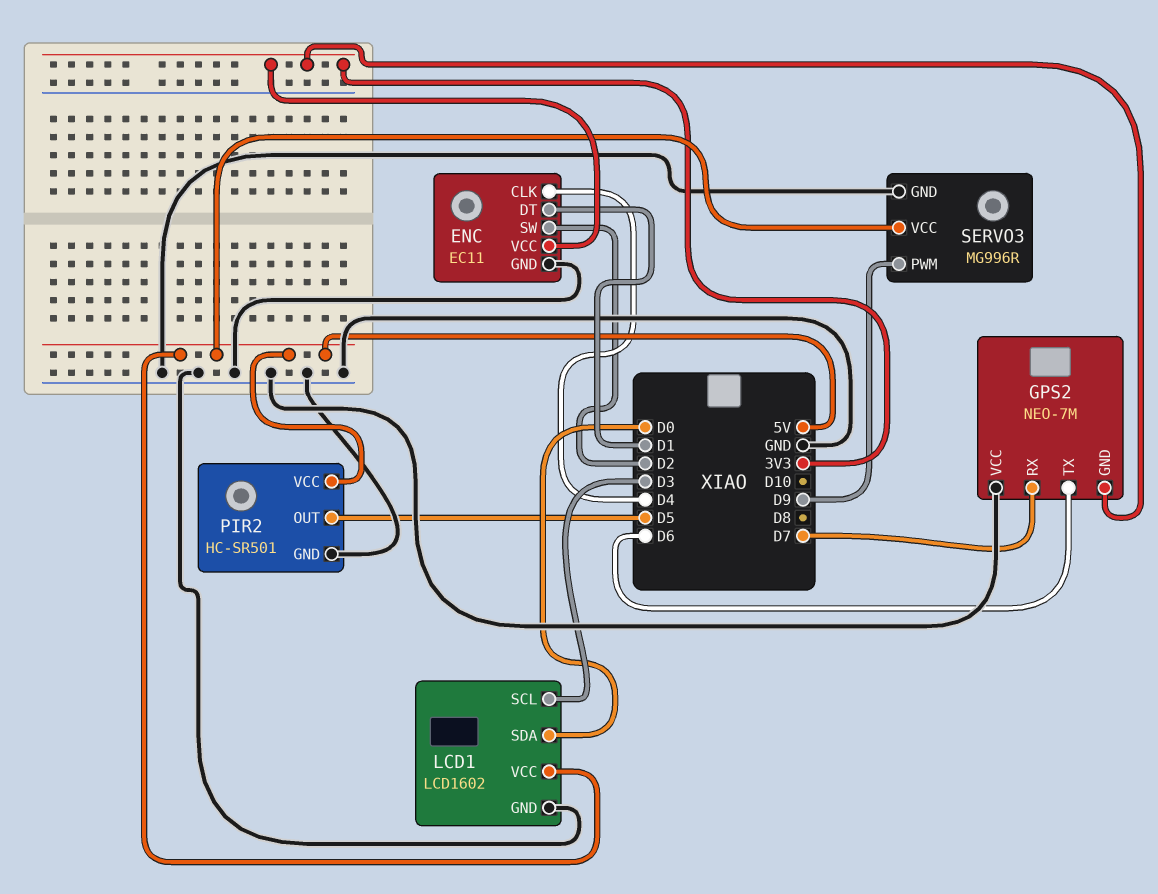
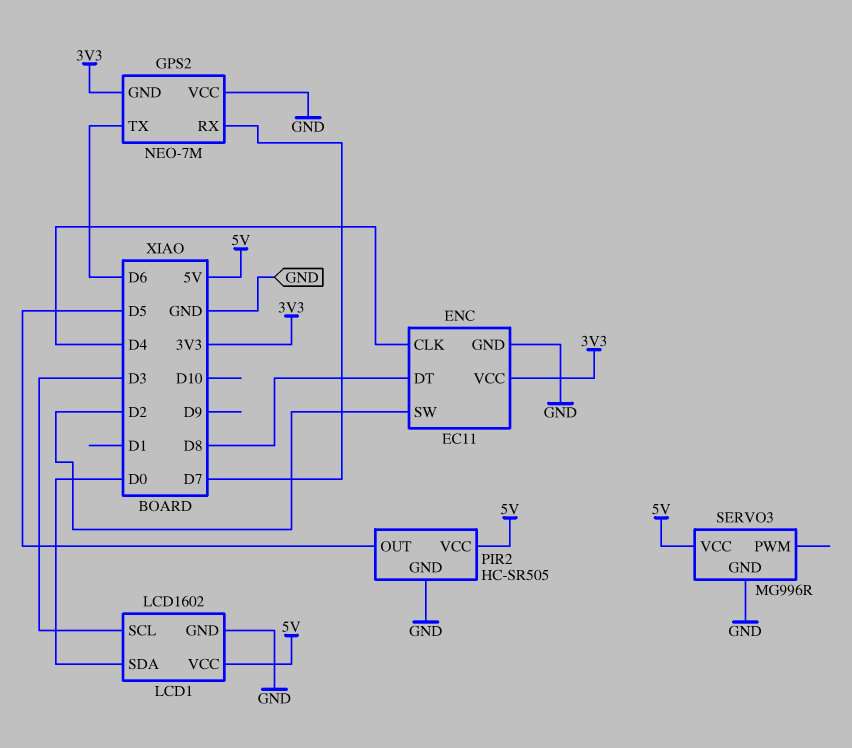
ENC pin DT: D1 -> D8
PIR2: HC-SR501 -> HC-SR505
SERVO3 pin PWM: D9 -> none

